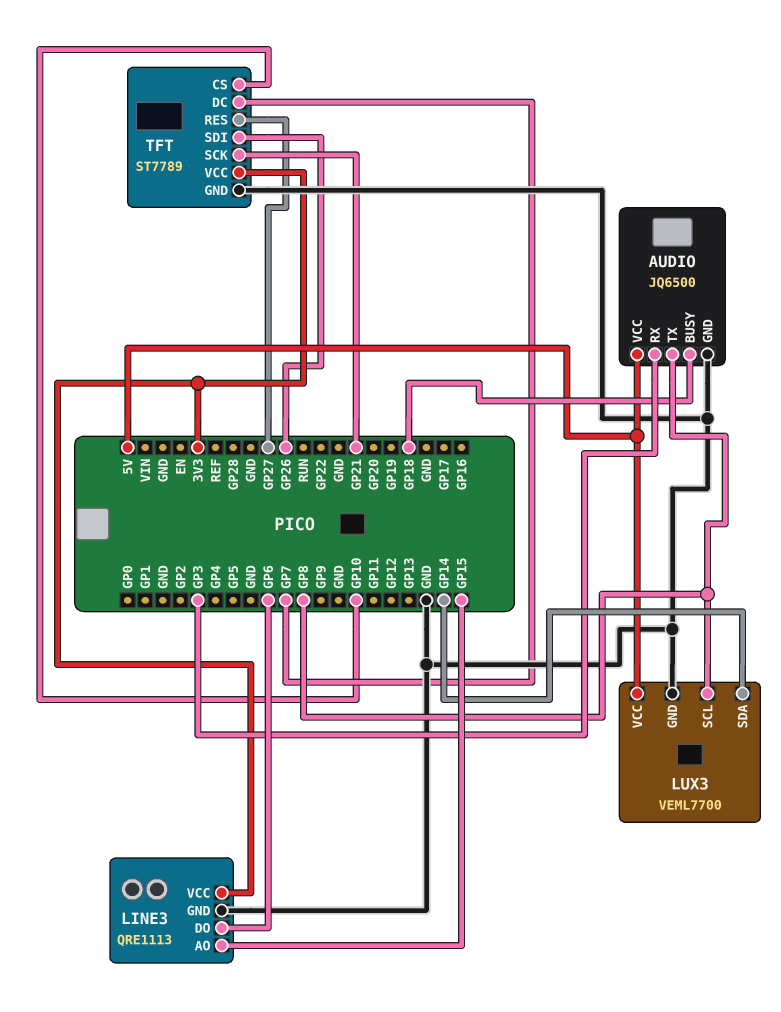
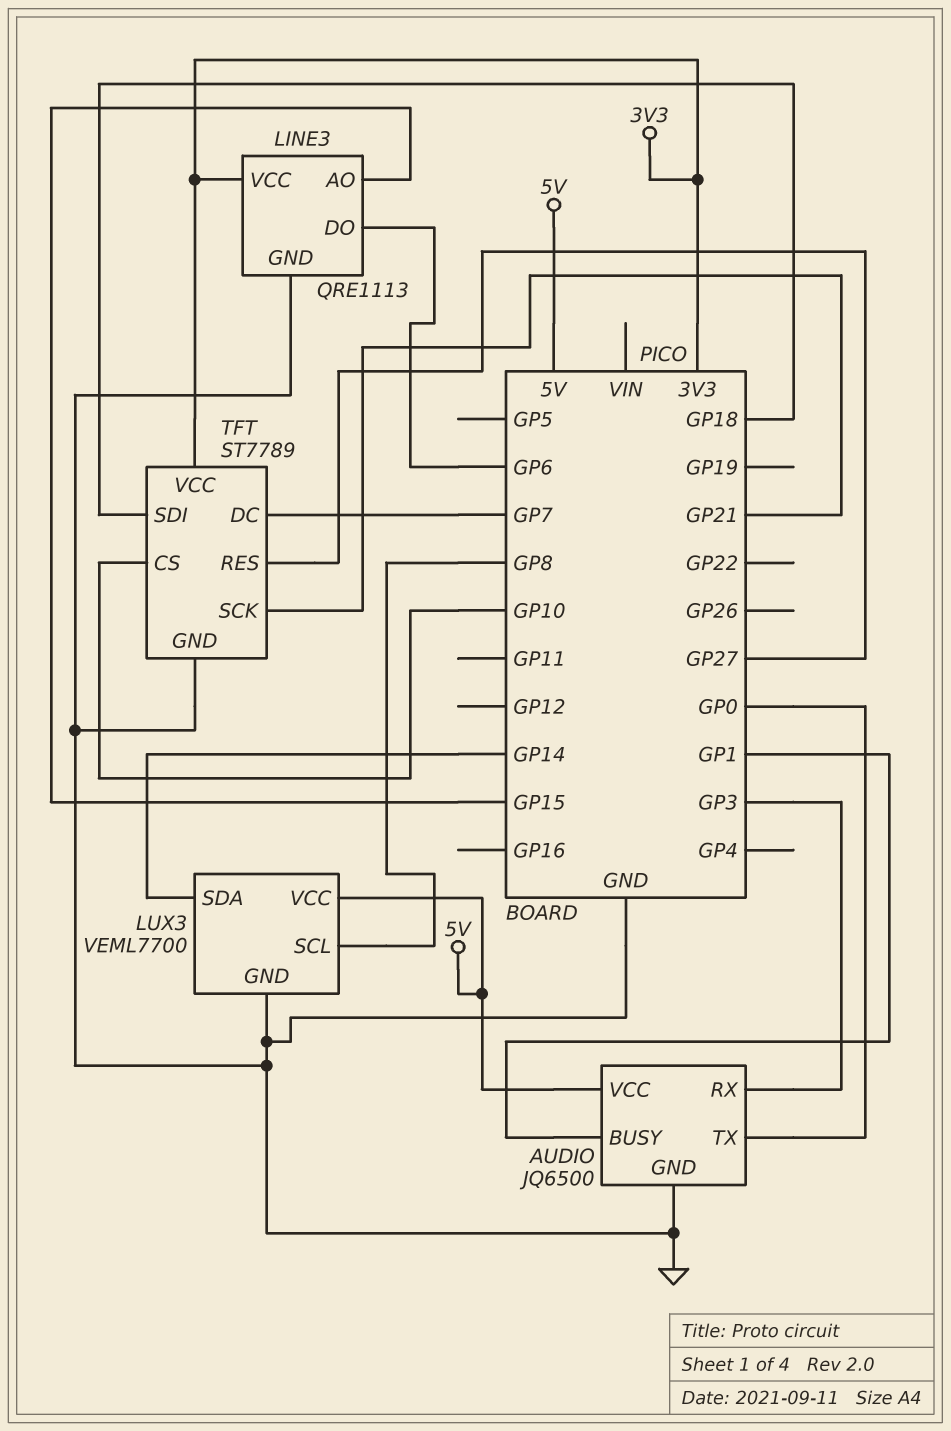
AUDIO pin BUSY: GP18 -> GP1
AUDIO pin TX: GP8 -> GP0
TFT pin SDI: GP26 -> GP18

